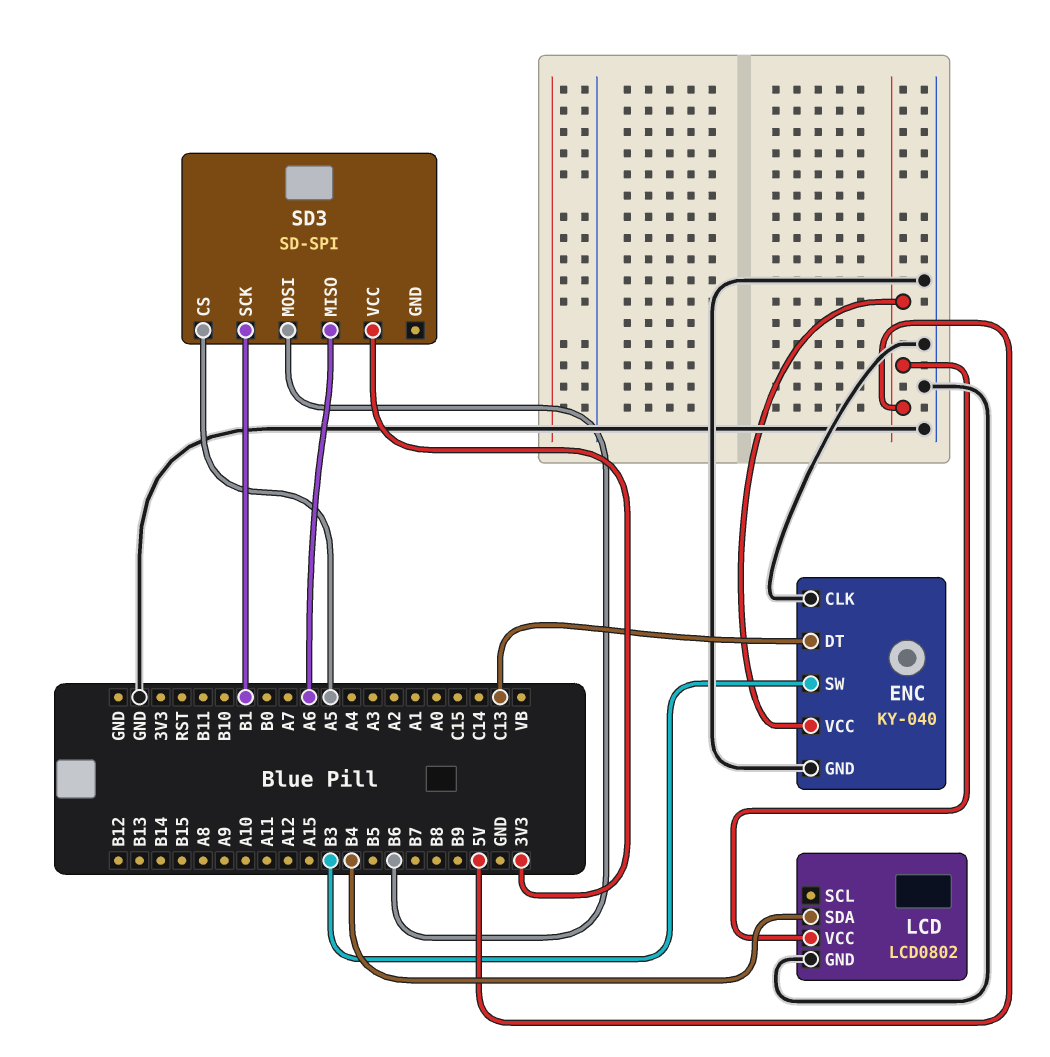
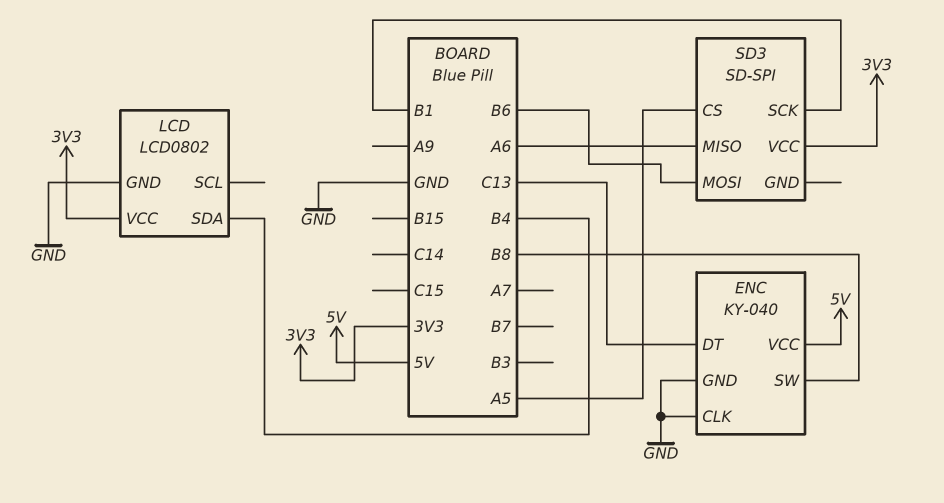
ENC pin SW: B3 -> B8
LCD pin VCC: 5V -> 3V3

